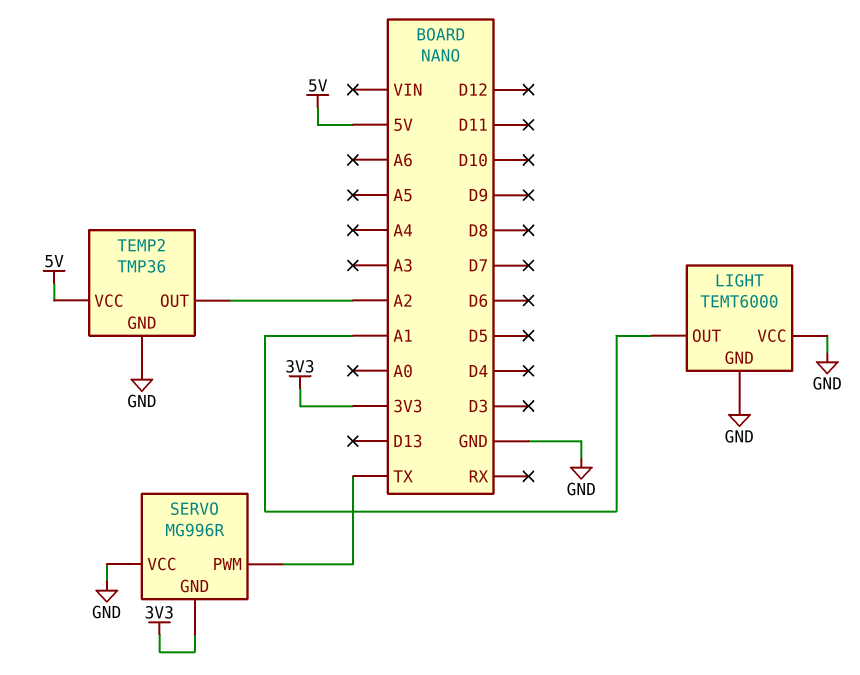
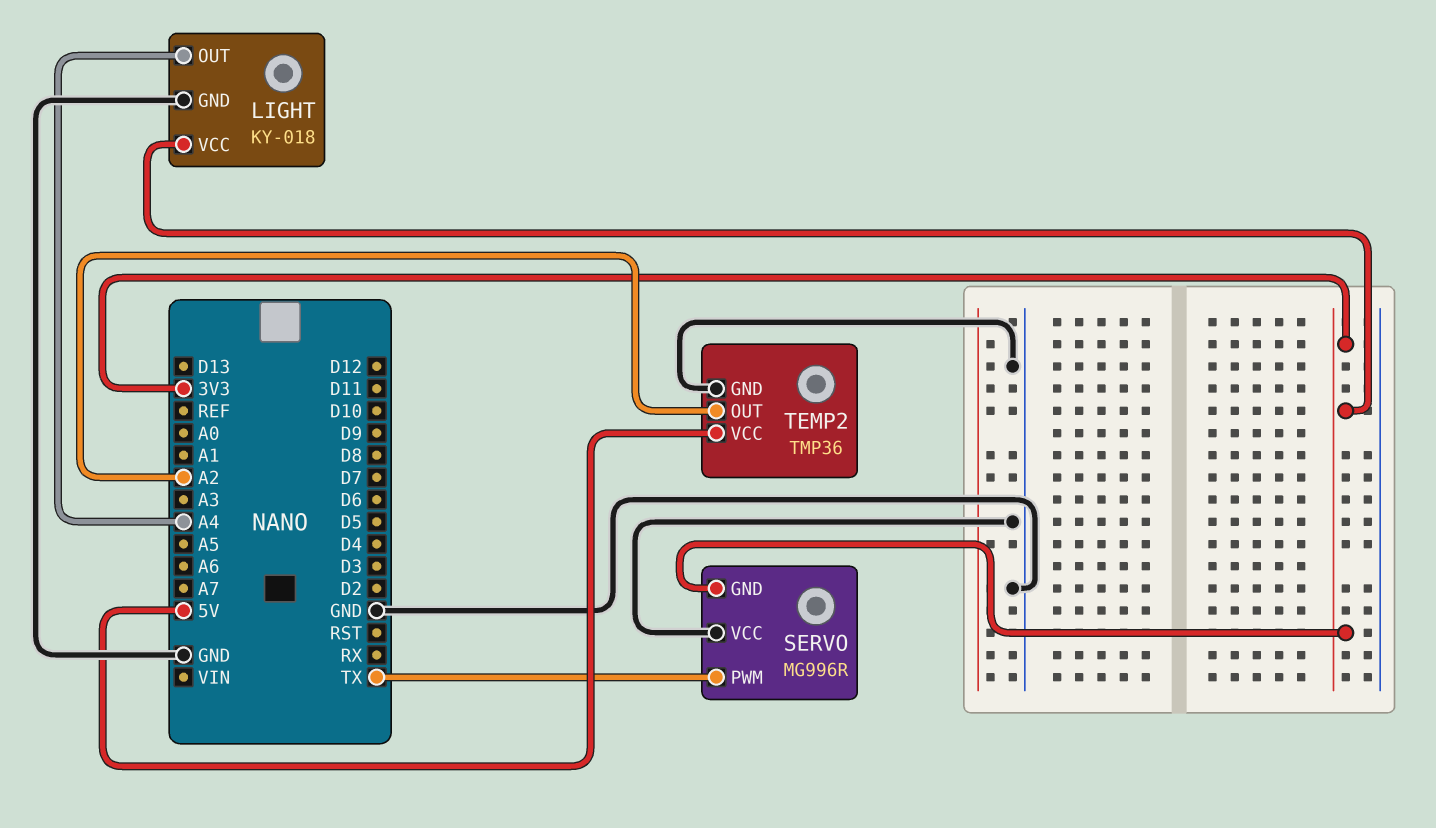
LIGHT: TEMT6000 -> KY-018
LIGHT pin OUT: A1 -> A4
LIGHT pin VCC: GND -> 3V3

